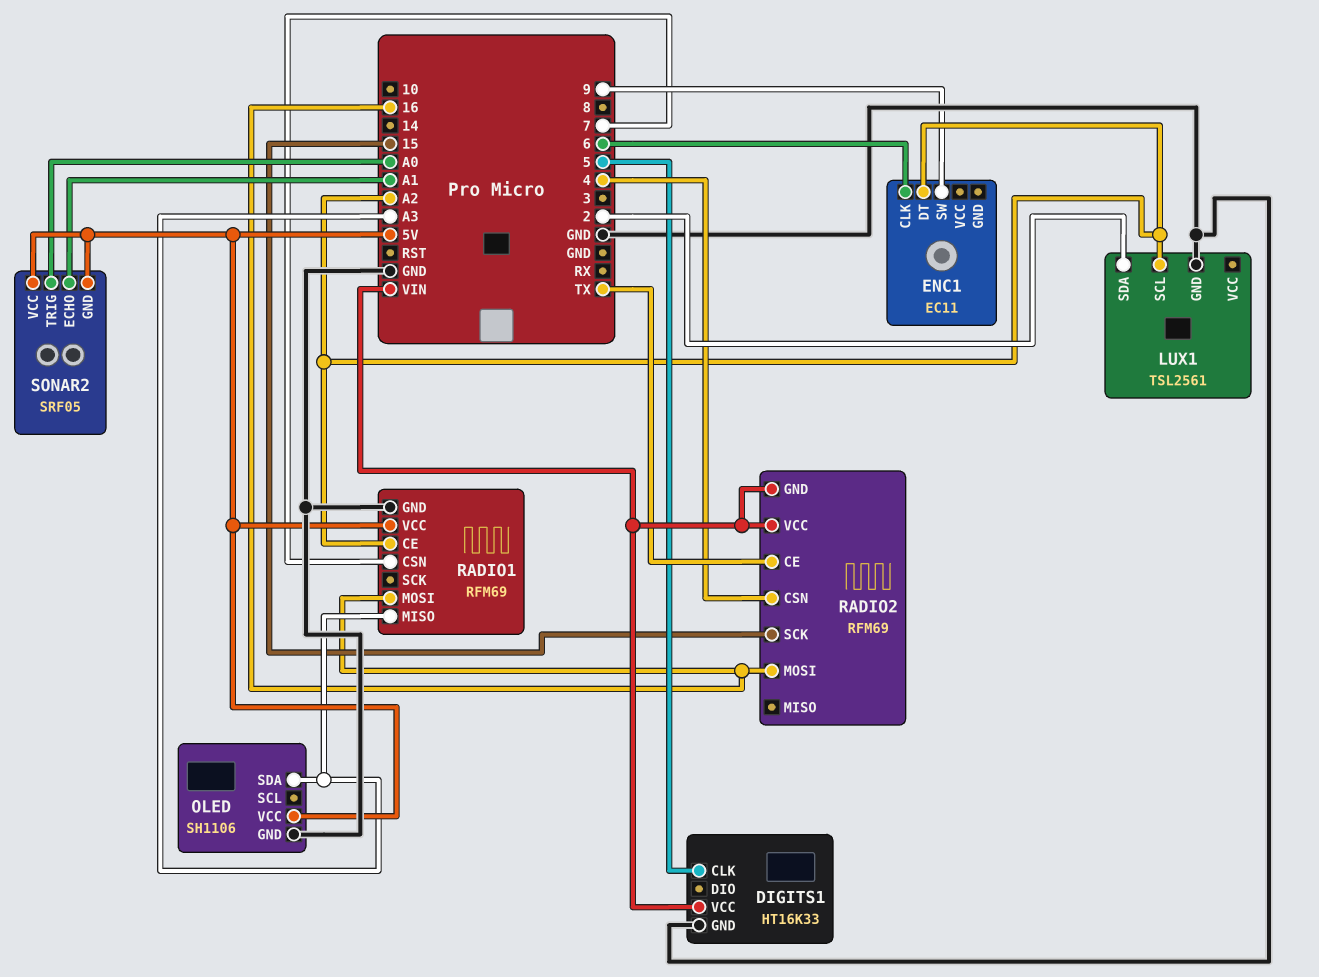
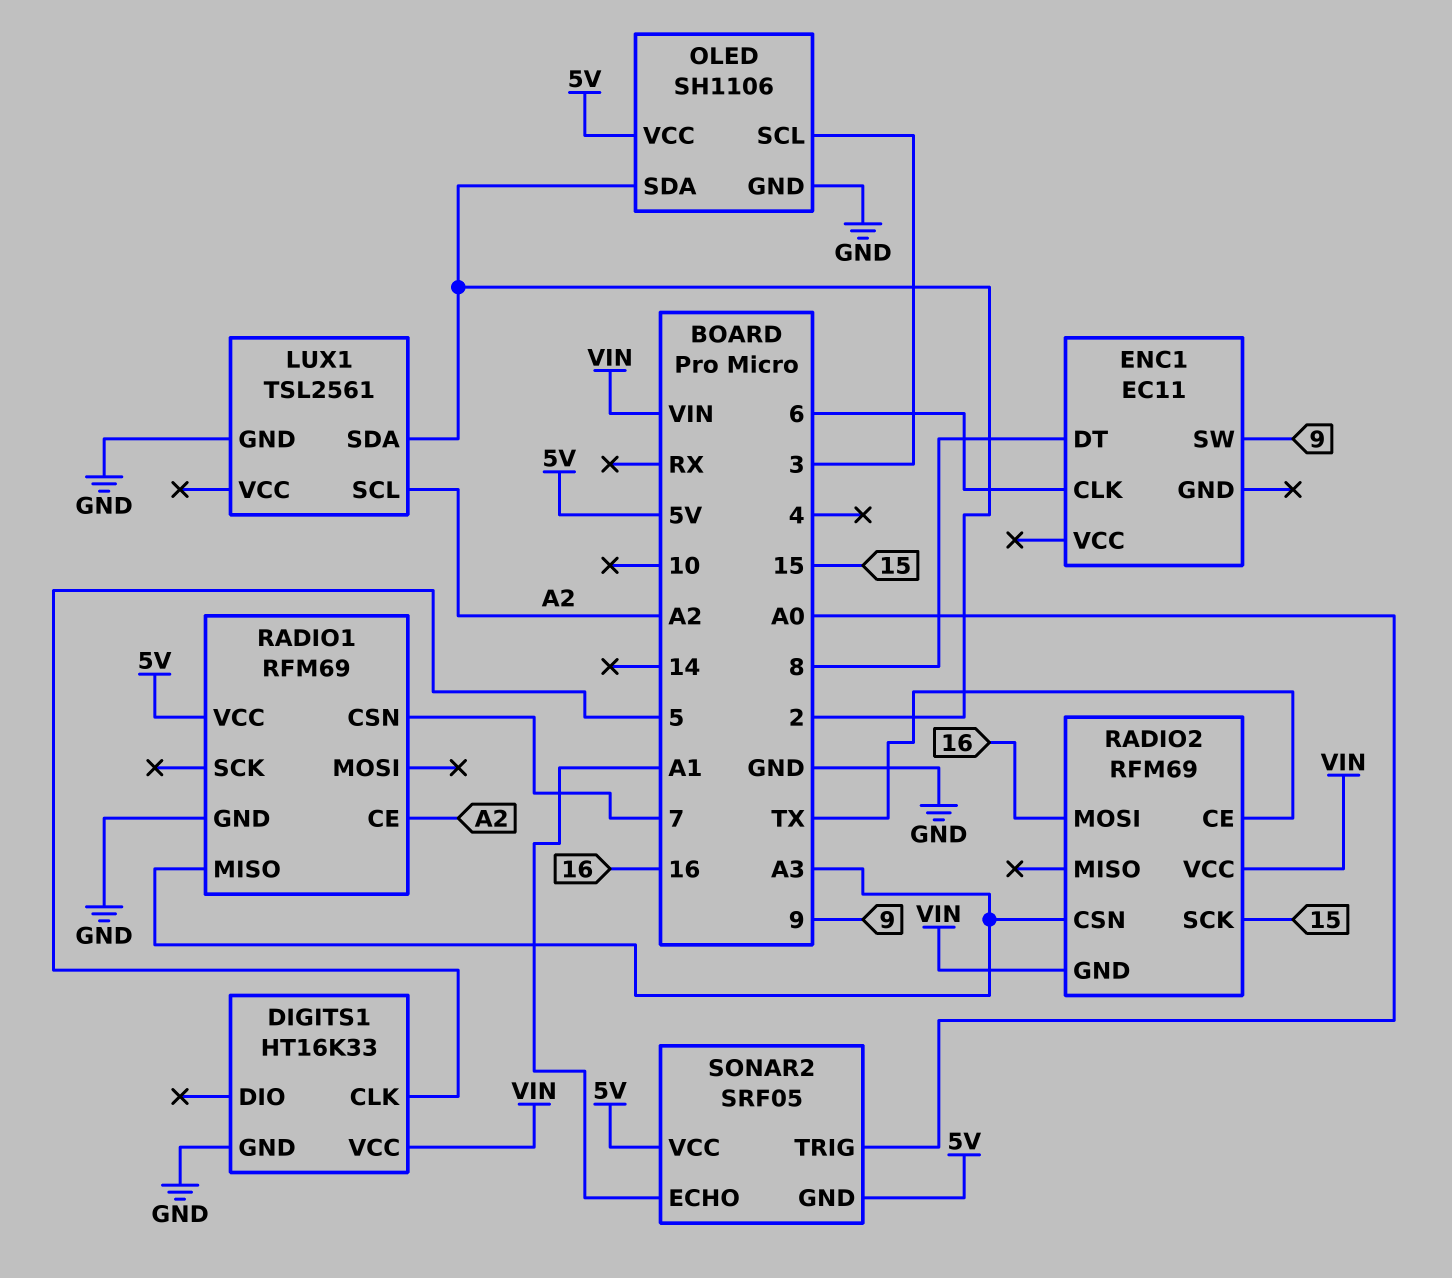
ENC1 pin DT: A2 -> 8
OLED pin SCL: none -> 3
OLED pin SDA: A3 -> 2
RADIO1 pin MOSI: 16 -> none
RADIO2 pin CSN: 4 -> A3

